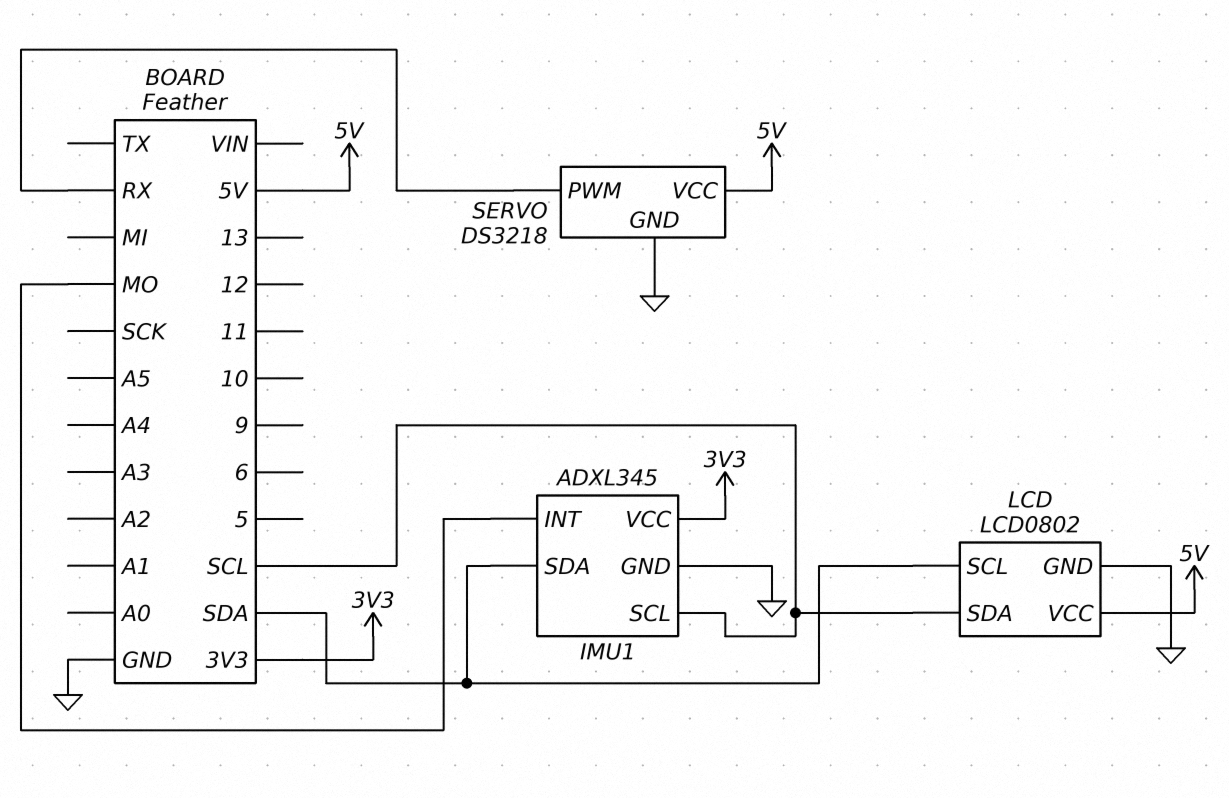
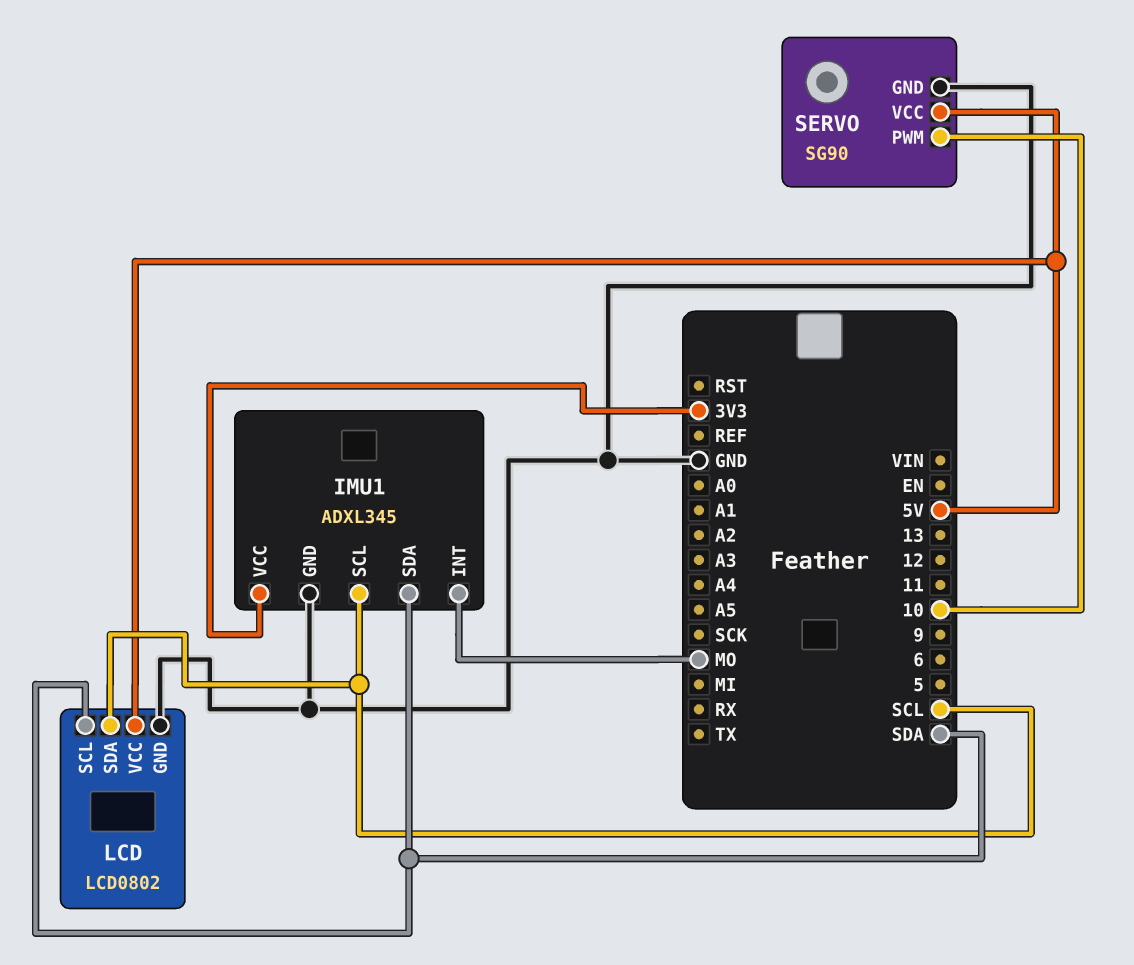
SERVO: DS3218 -> SG90
SERVO pin PWM: RX -> 10

